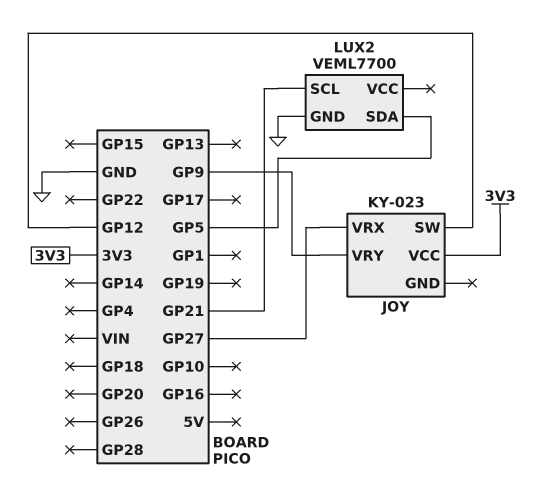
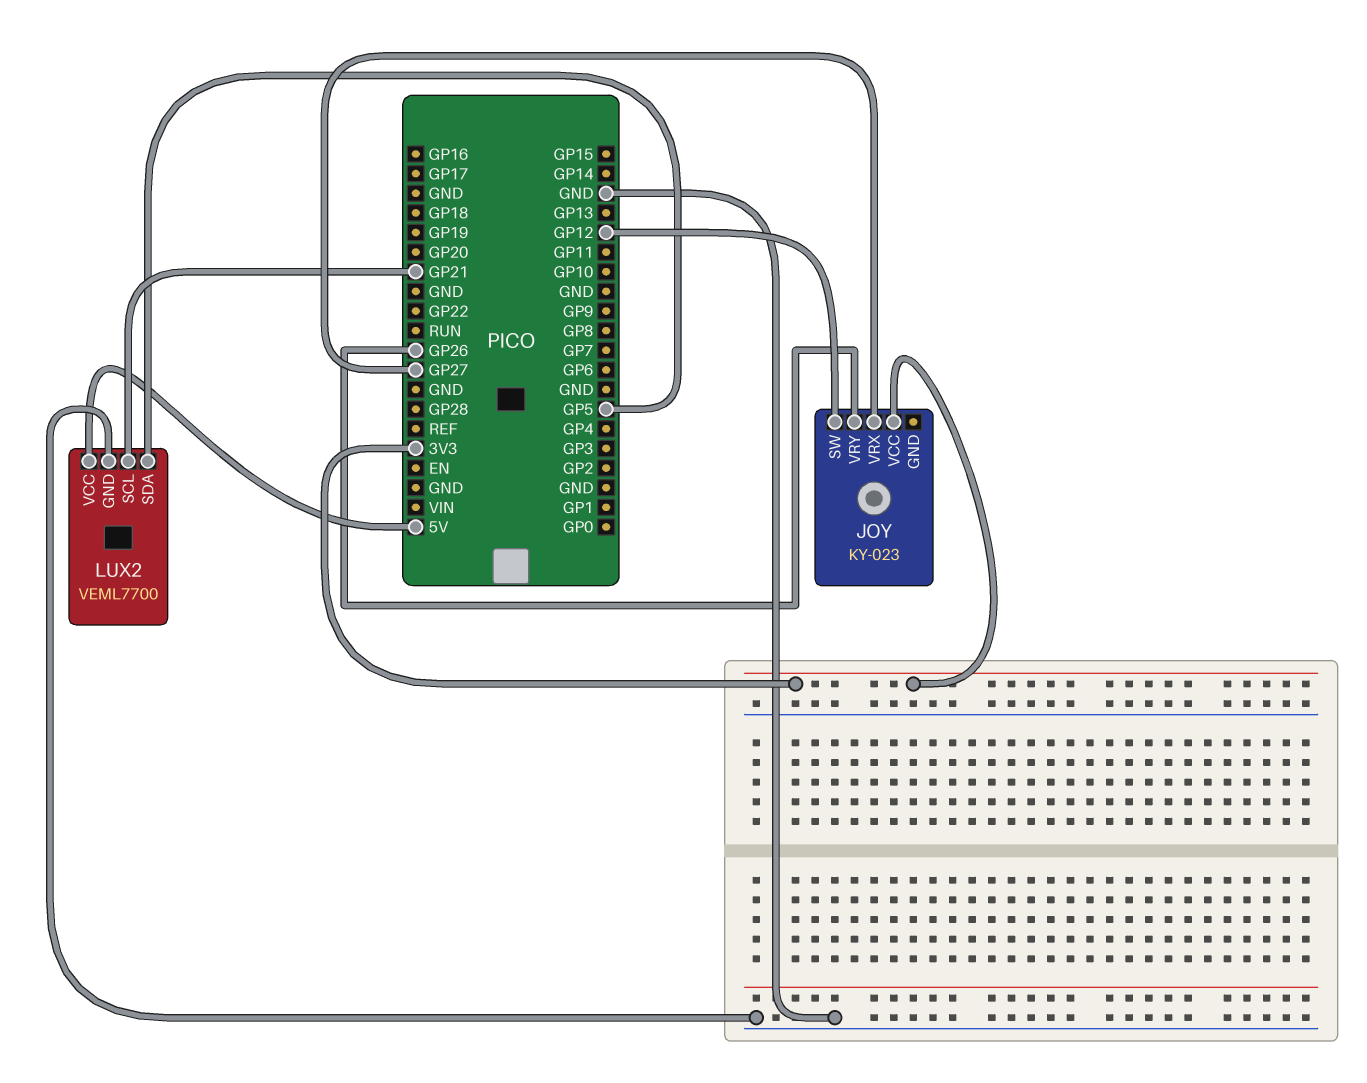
JOY pin VRY: GP9 -> GP26
LUX2 pin VCC: none -> 5V

